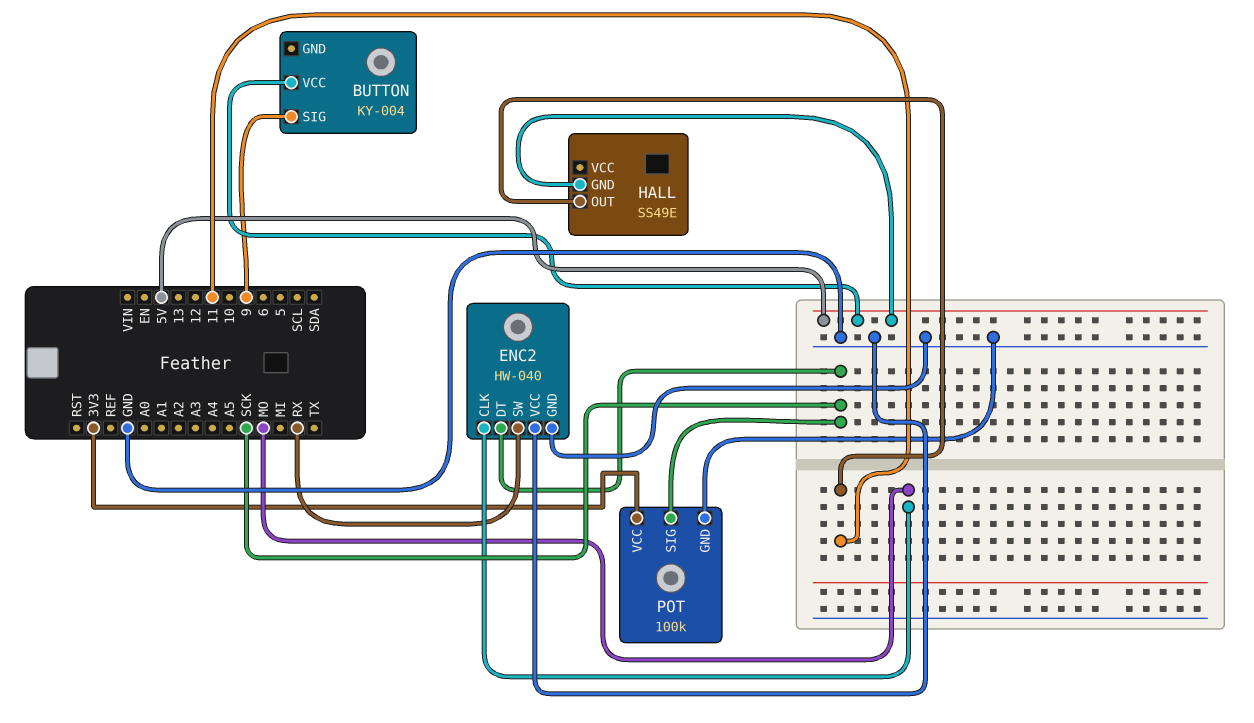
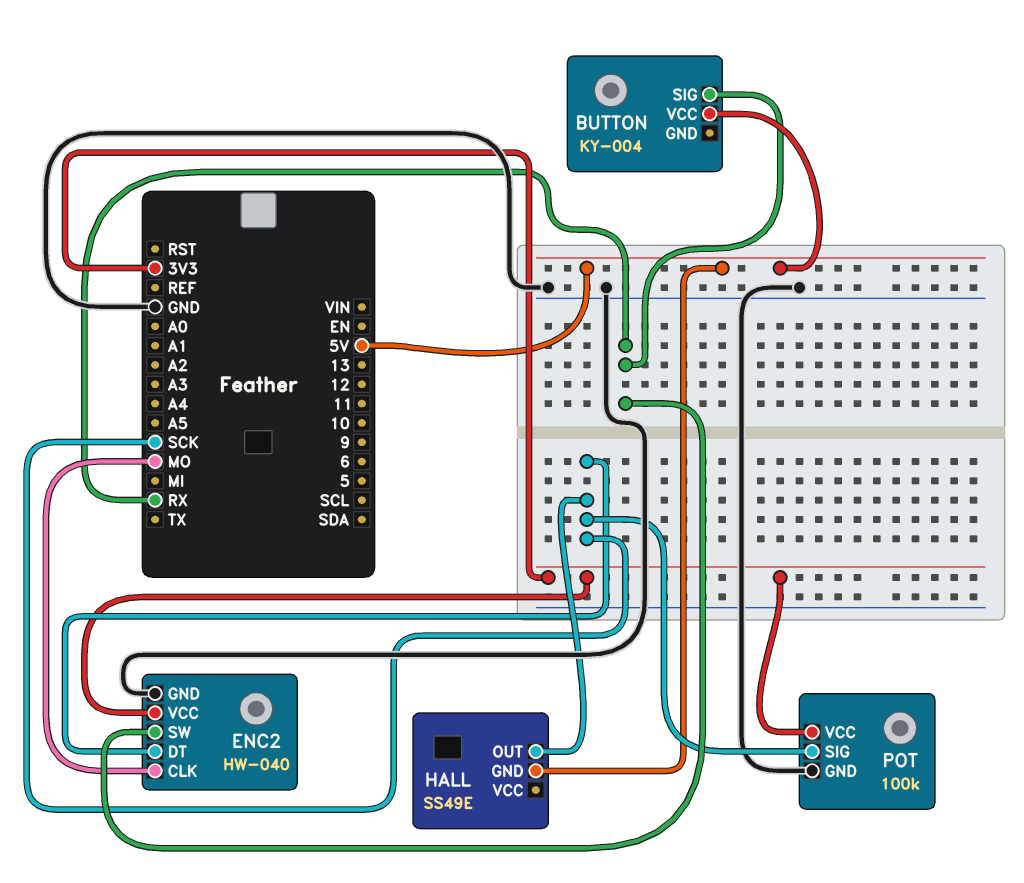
BUTTON pin SIG: 9 -> RX
ENC2 pin VCC: GND -> 3V3
HALL pin OUT: 11 -> SCK

